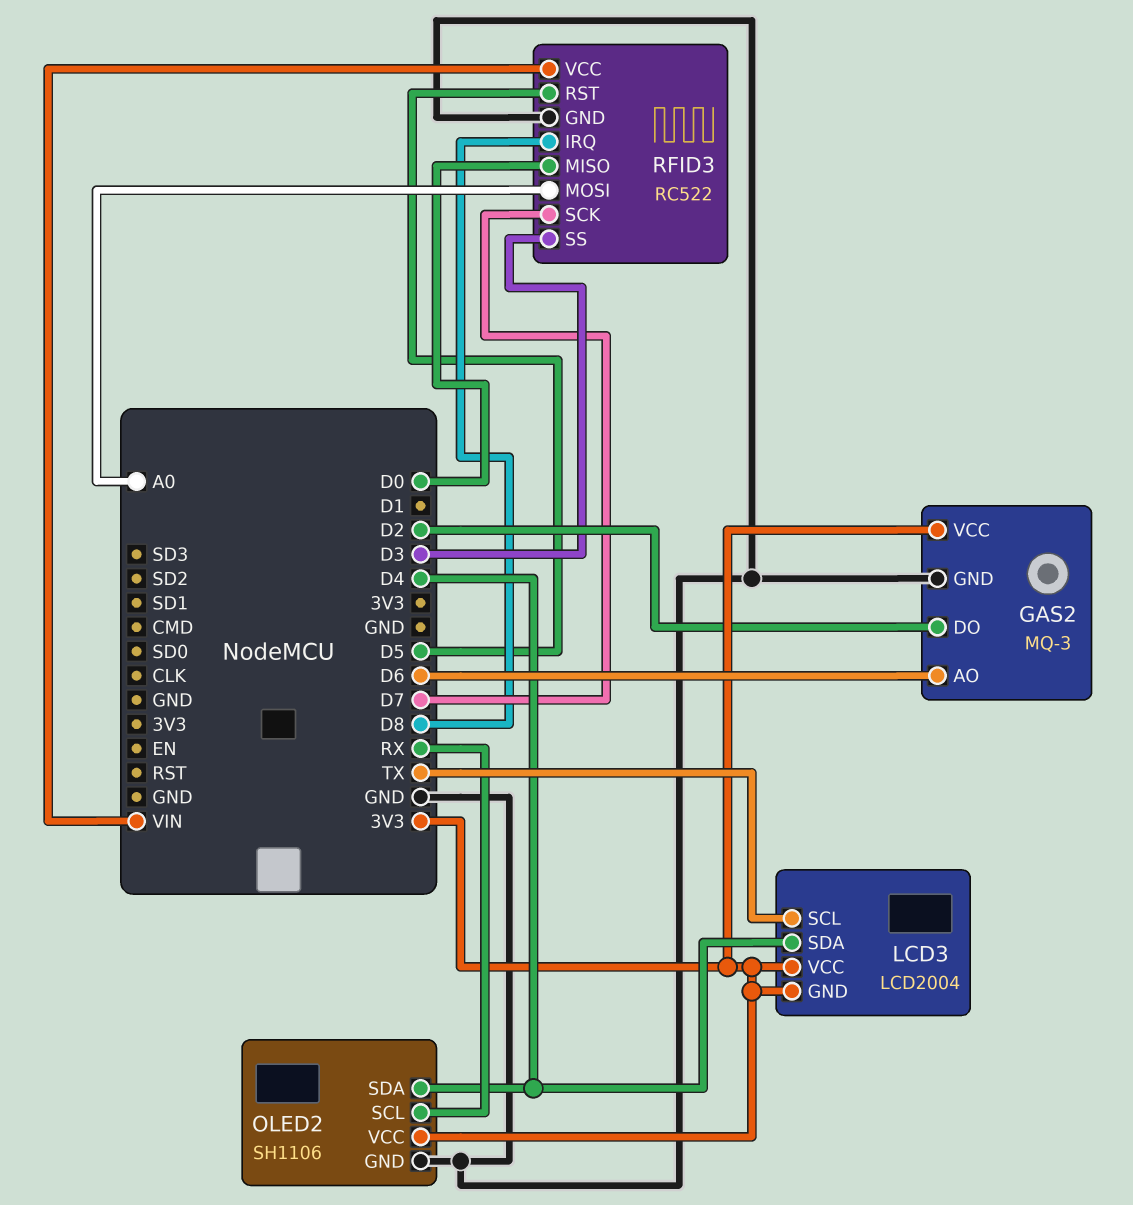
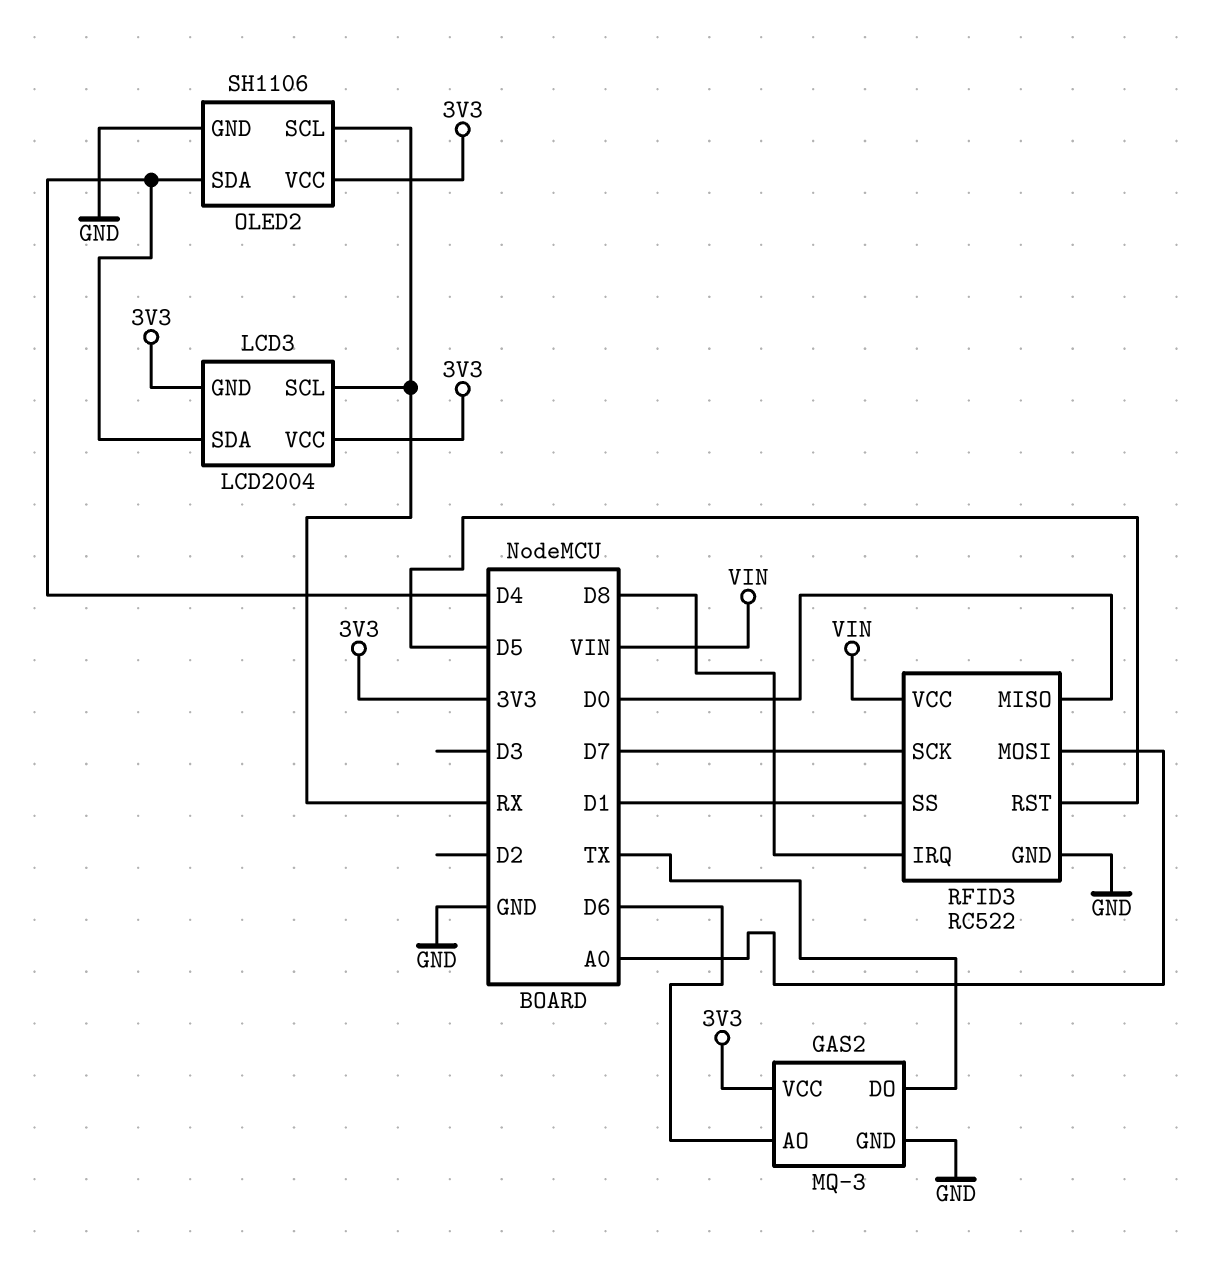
GAS2 pin DO: D2 -> TX
LCD3 pin SCL: TX -> RX
RFID3 pin SS: D3 -> D1

